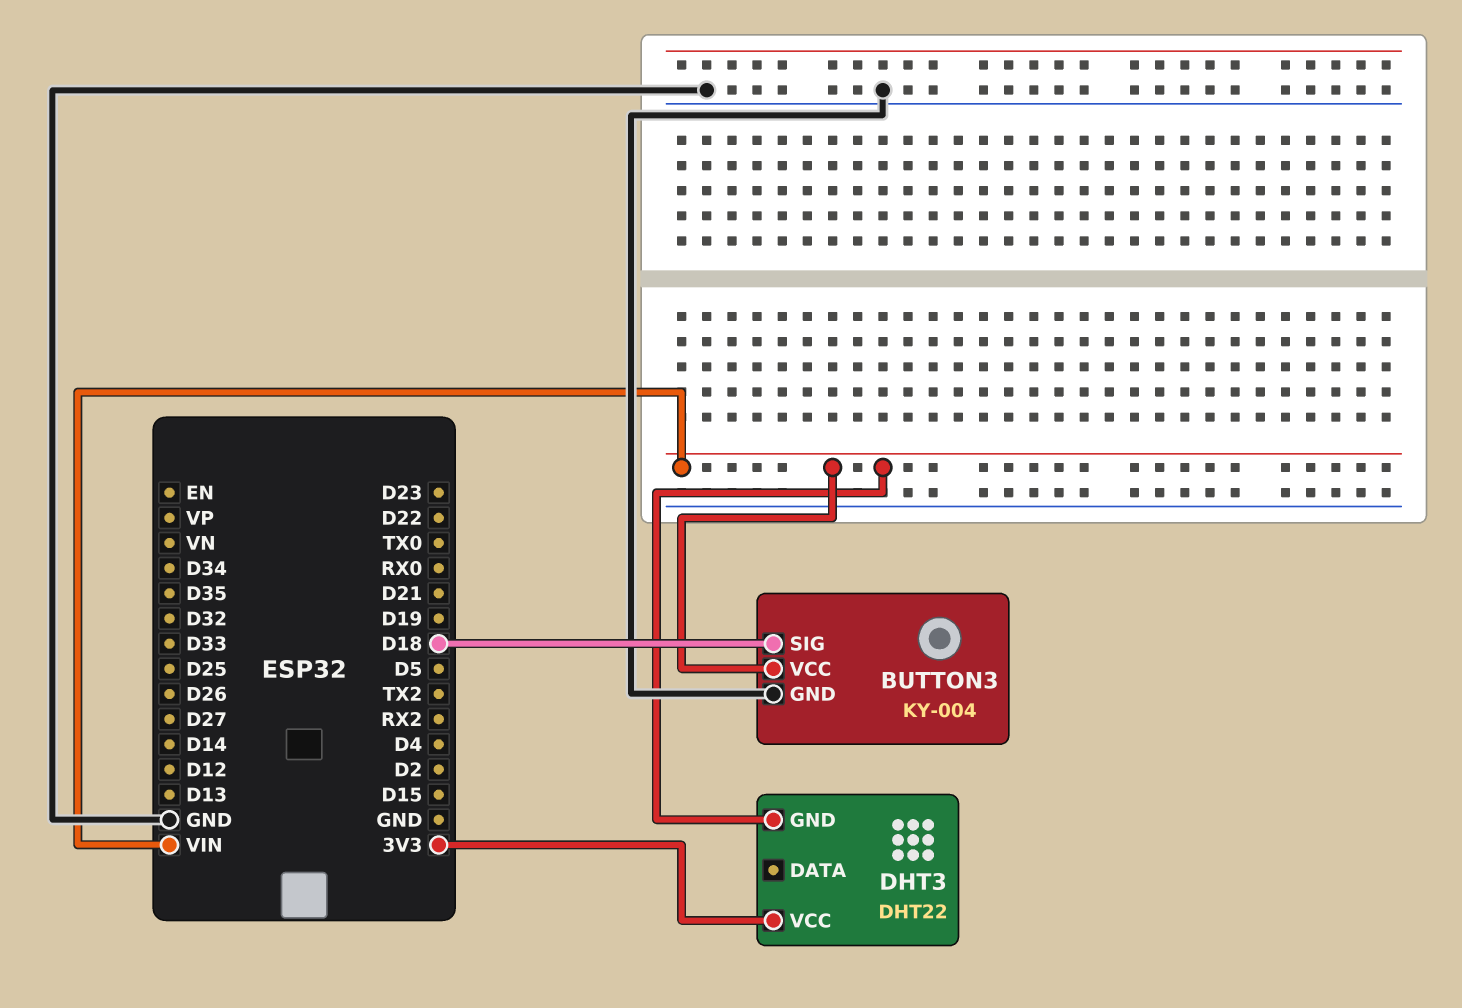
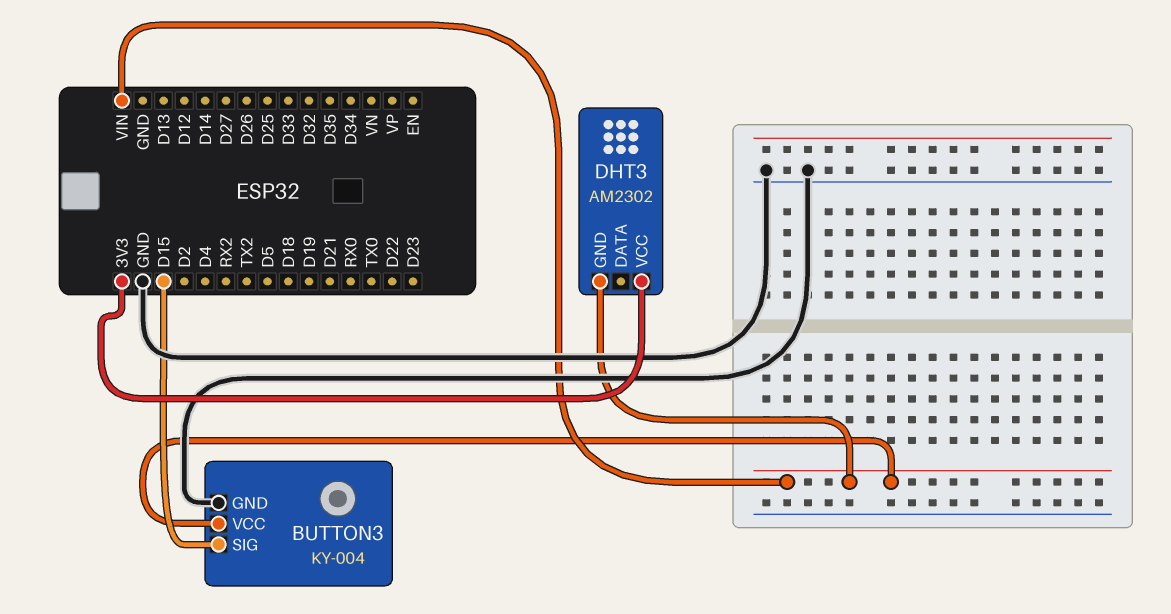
BUTTON3 pin SIG: D18 -> D15
DHT3: DHT22 -> AM2302

